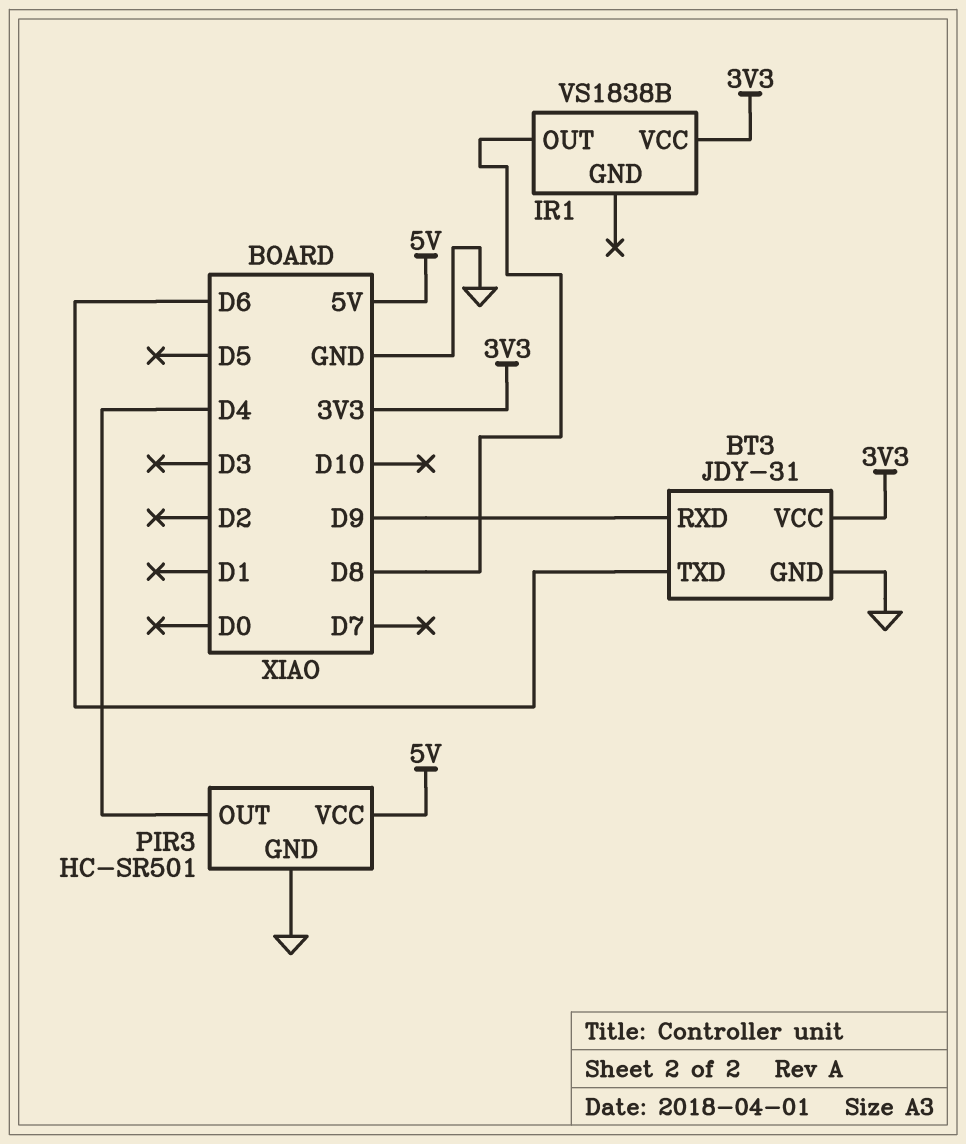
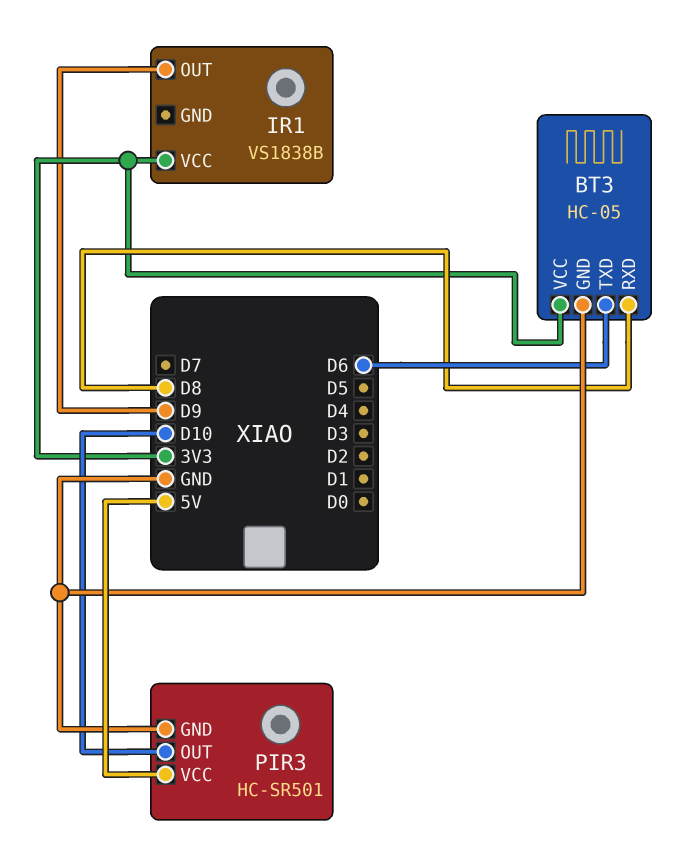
BT3: JDY-31 -> HC-05
BT3 pin RXD: D9 -> D8
IR1 pin OUT: D8 -> D9
PIR3 pin OUT: D4 -> D10

